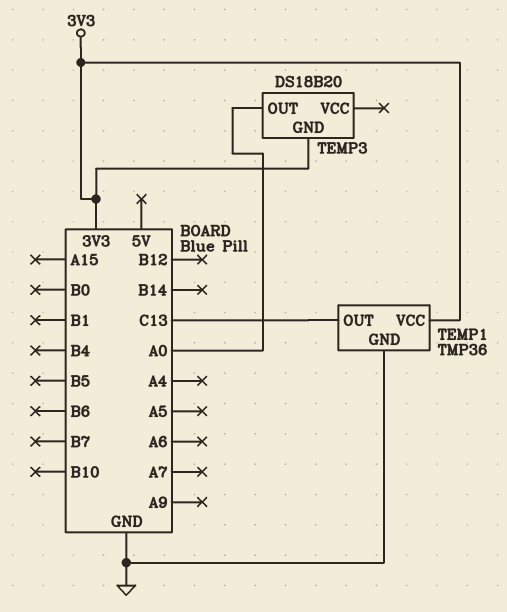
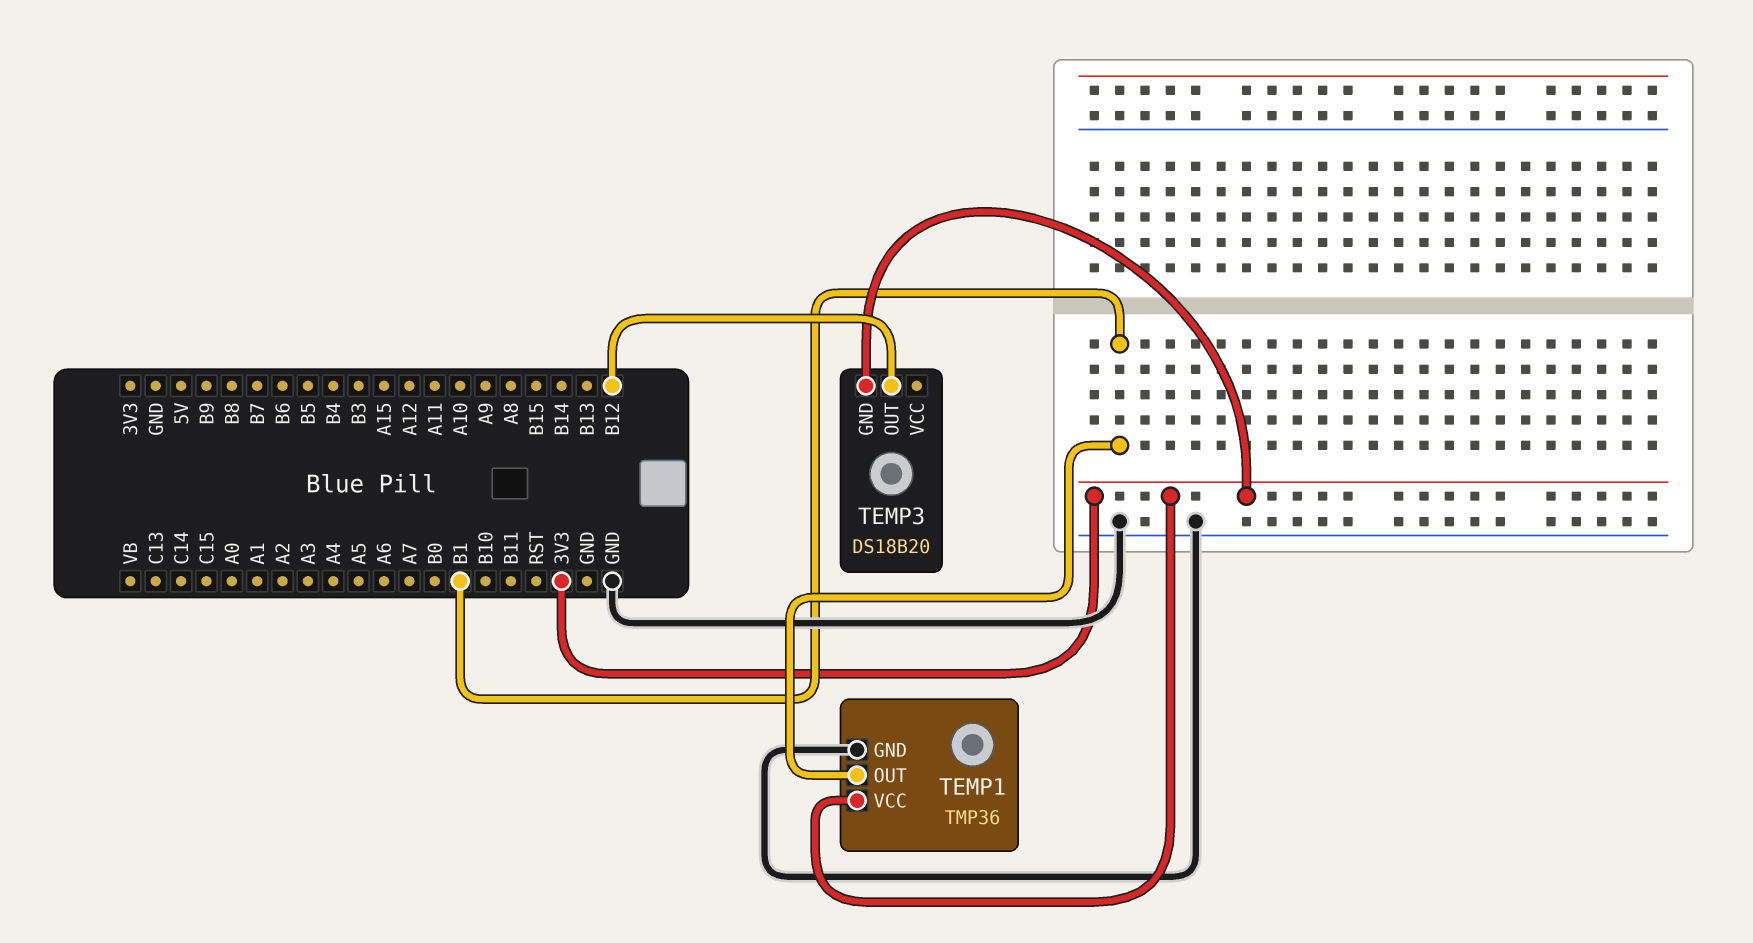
TEMP1 pin OUT: C13 -> B1
TEMP3 pin OUT: A0 -> B12

